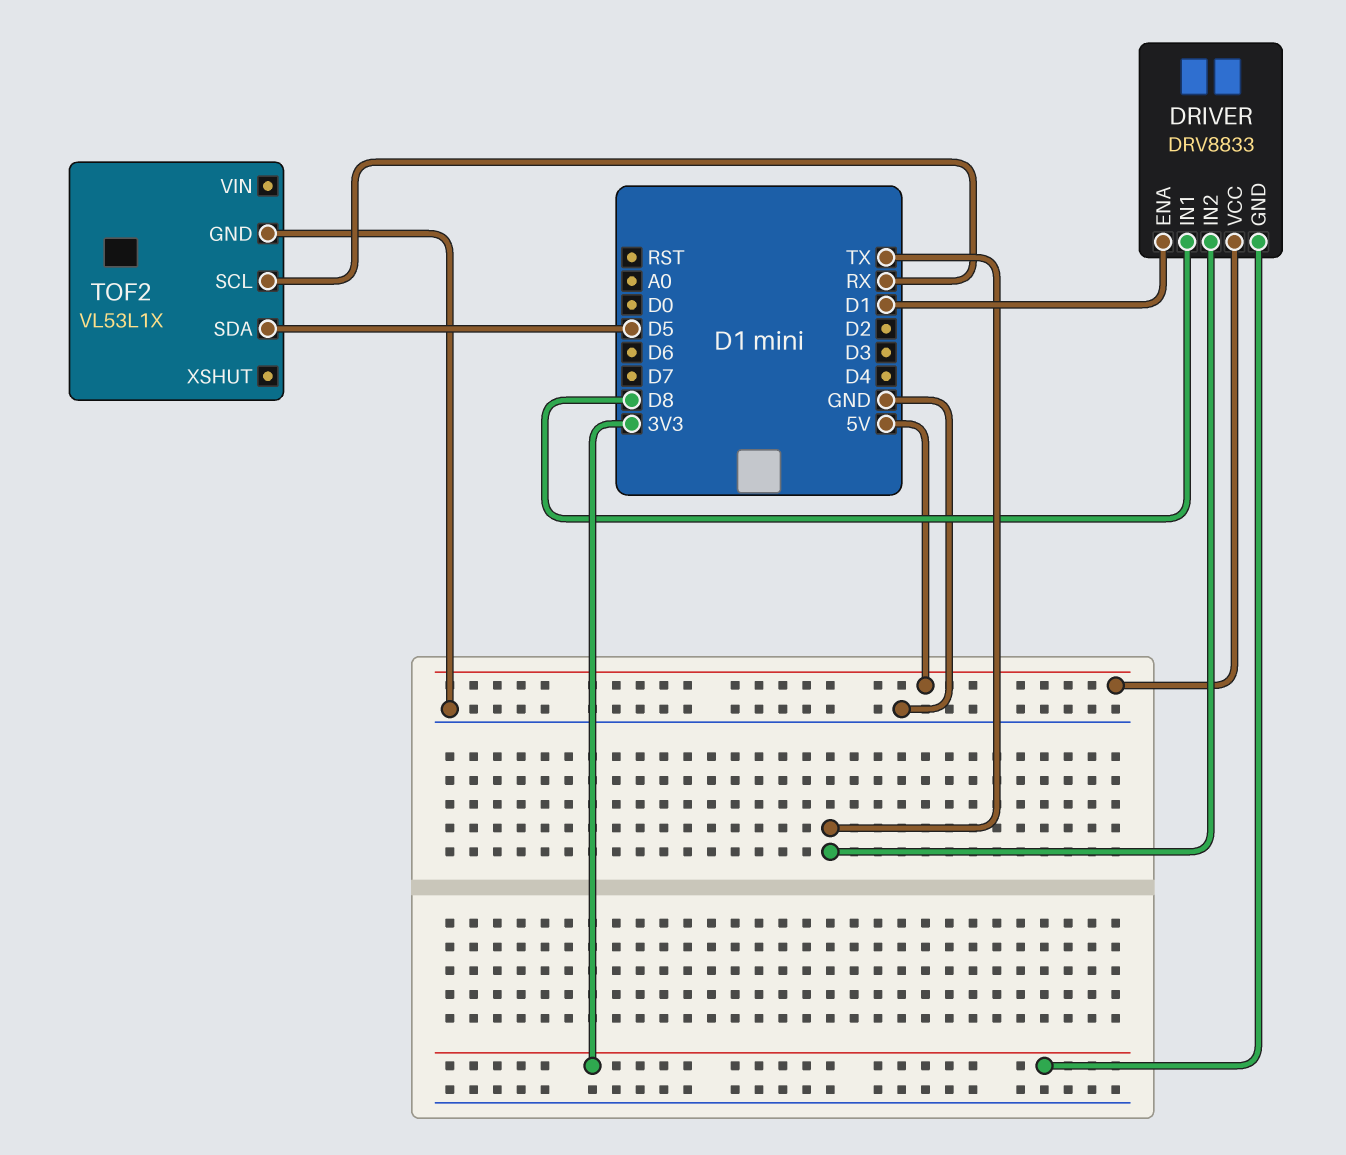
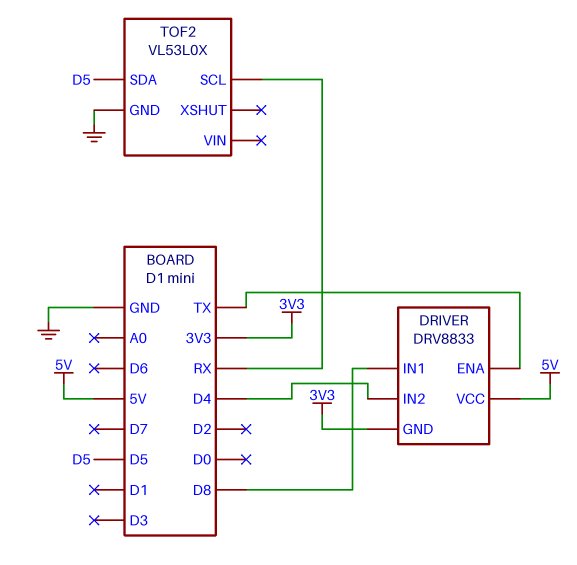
DRIVER pin ENA: D1 -> TX
DRIVER pin IN2: TX -> D4
TOF2: VL53L1X -> VL53L0X

